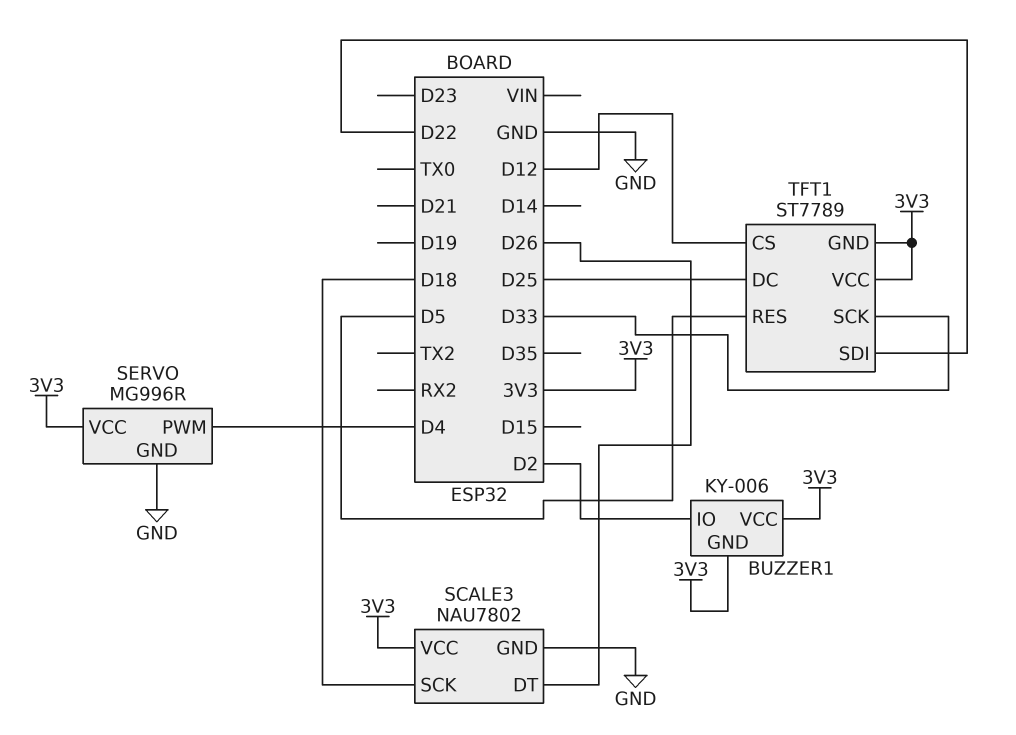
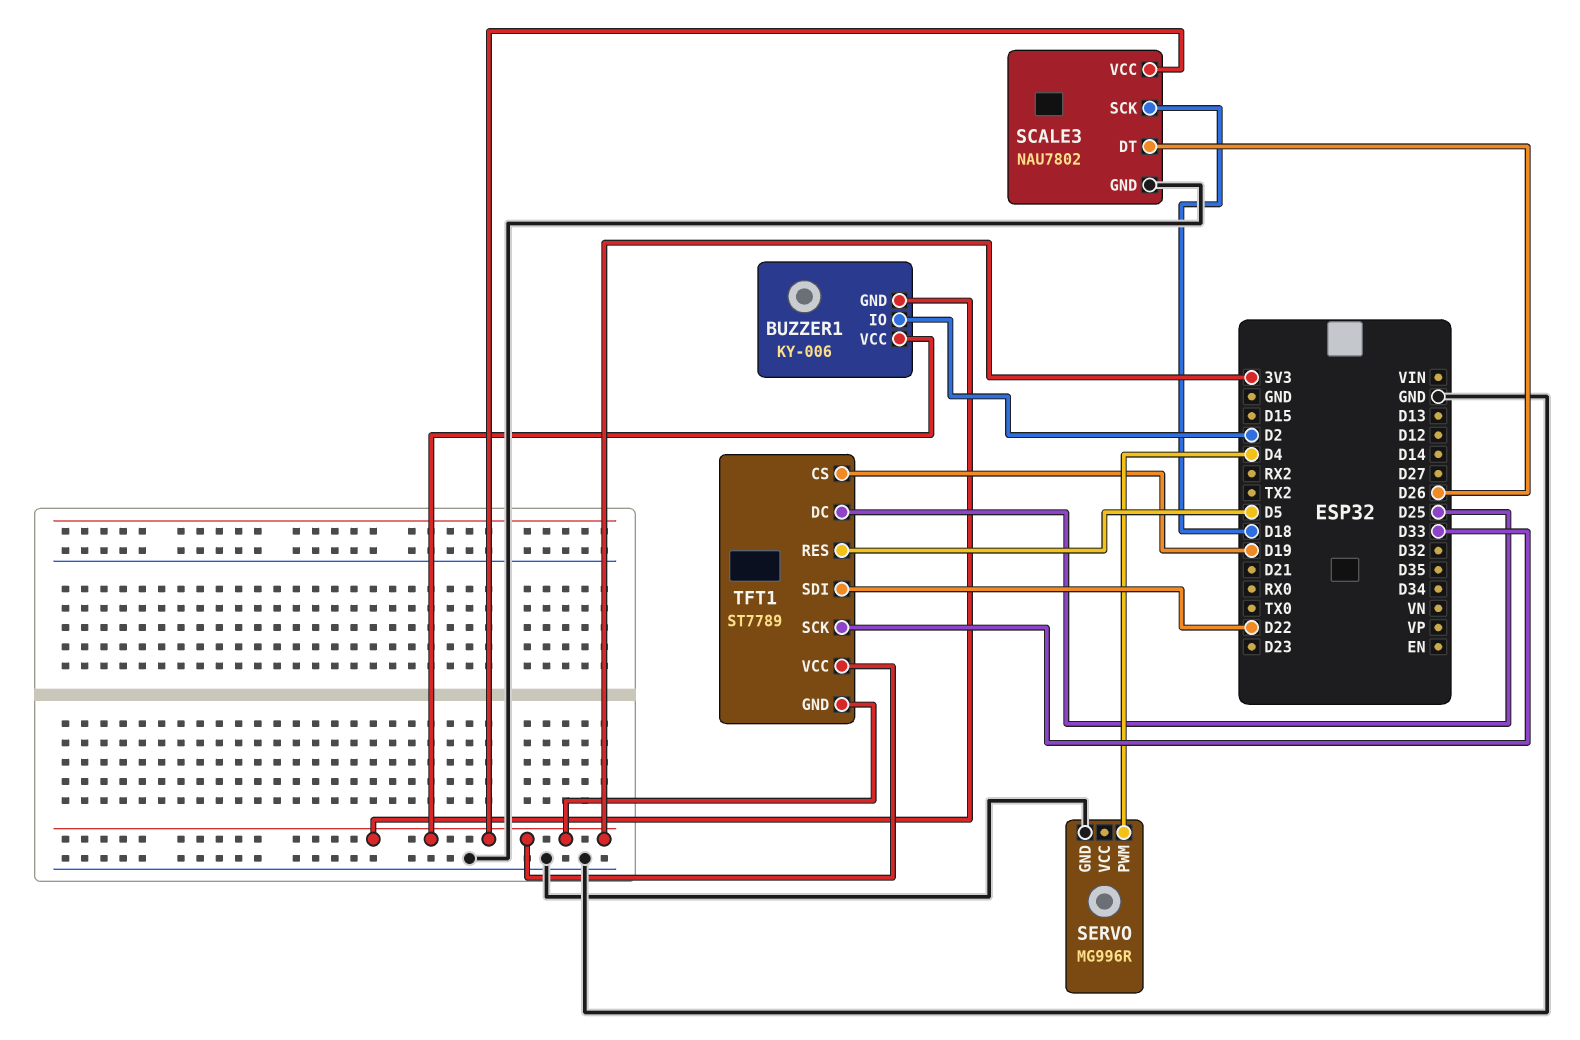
SERVO pin VCC: 3V3 -> none
TFT1 pin CS: D12 -> D19

